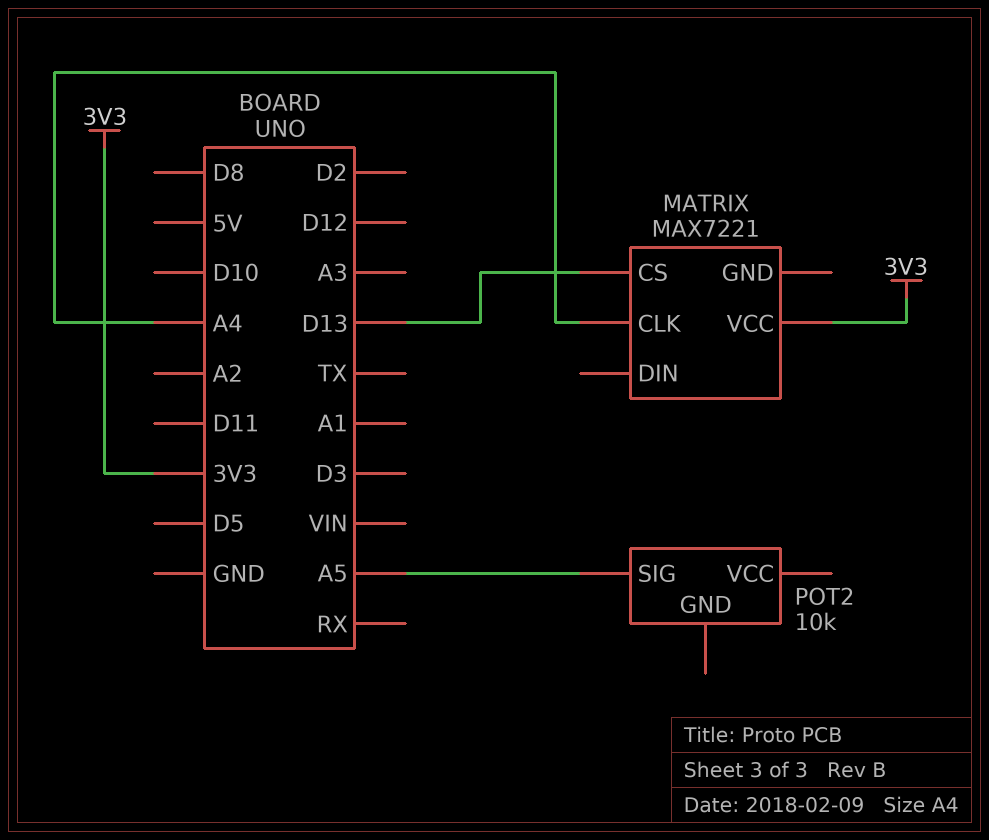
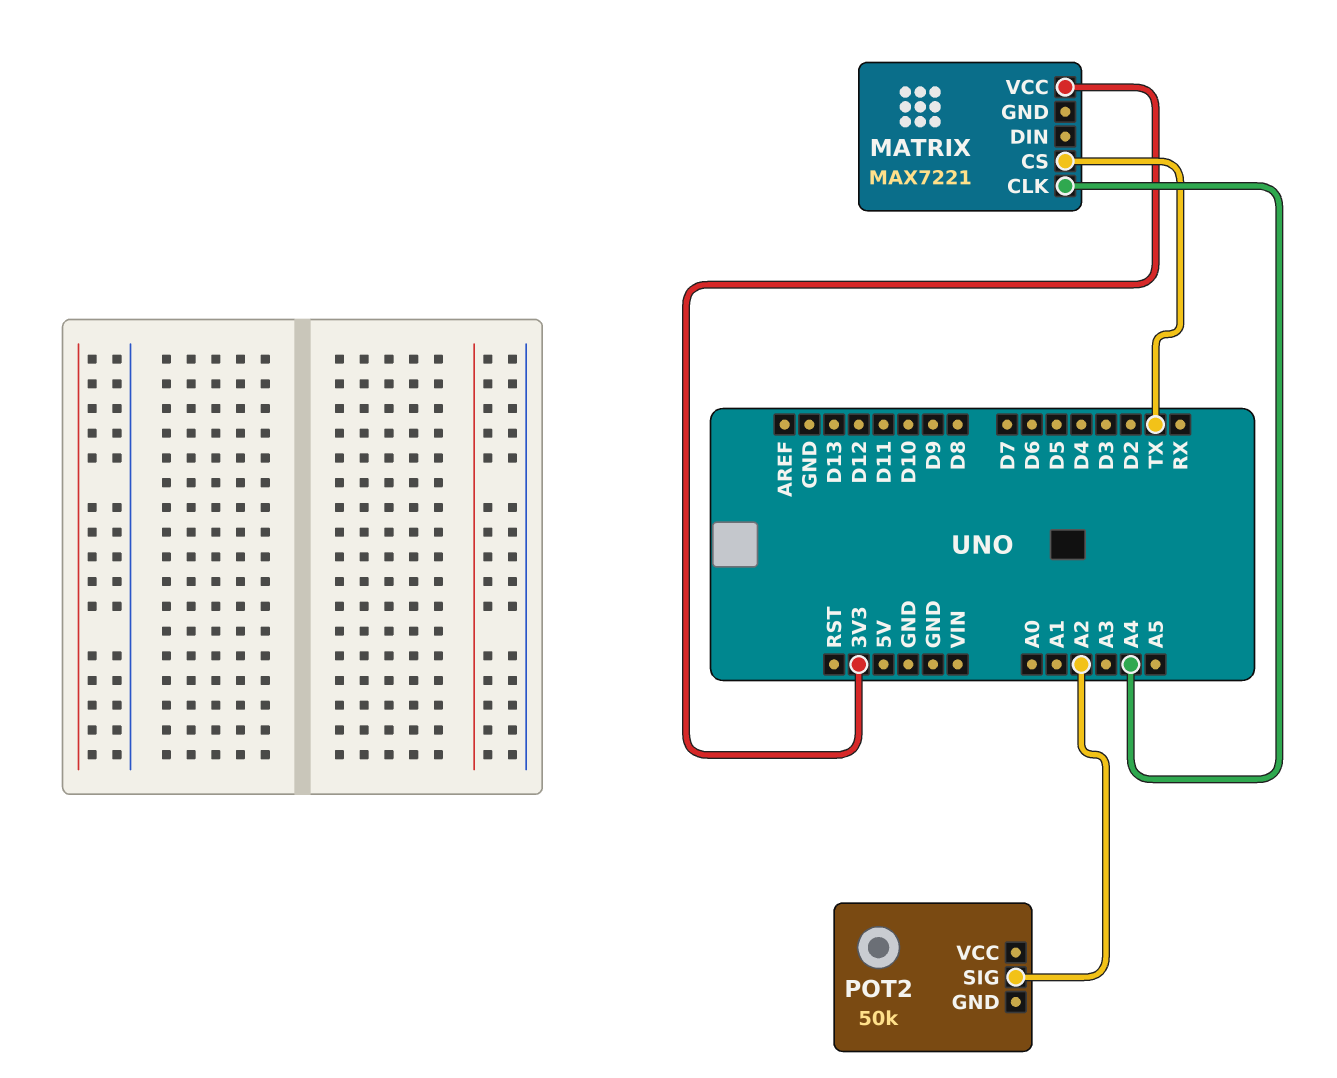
MATRIX pin CS: D13 -> TX
POT2: 10k -> 50k
POT2 pin SIG: A5 -> A2

